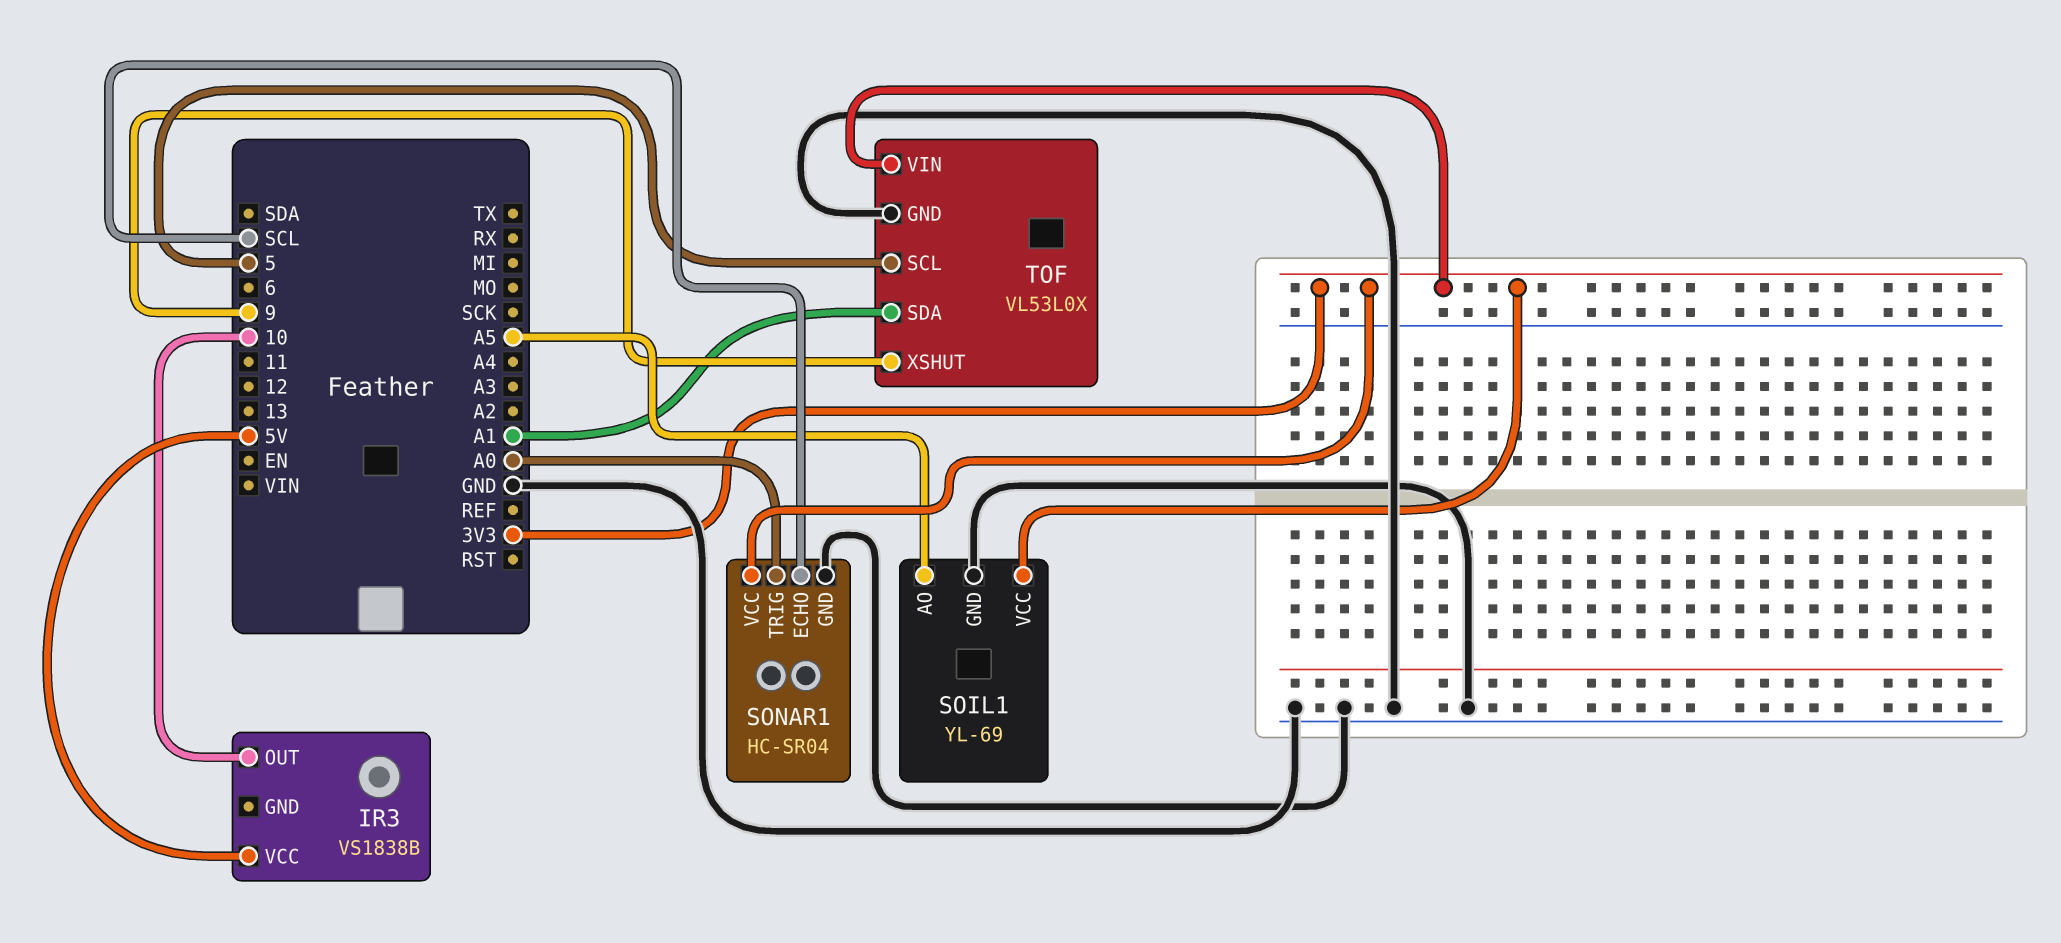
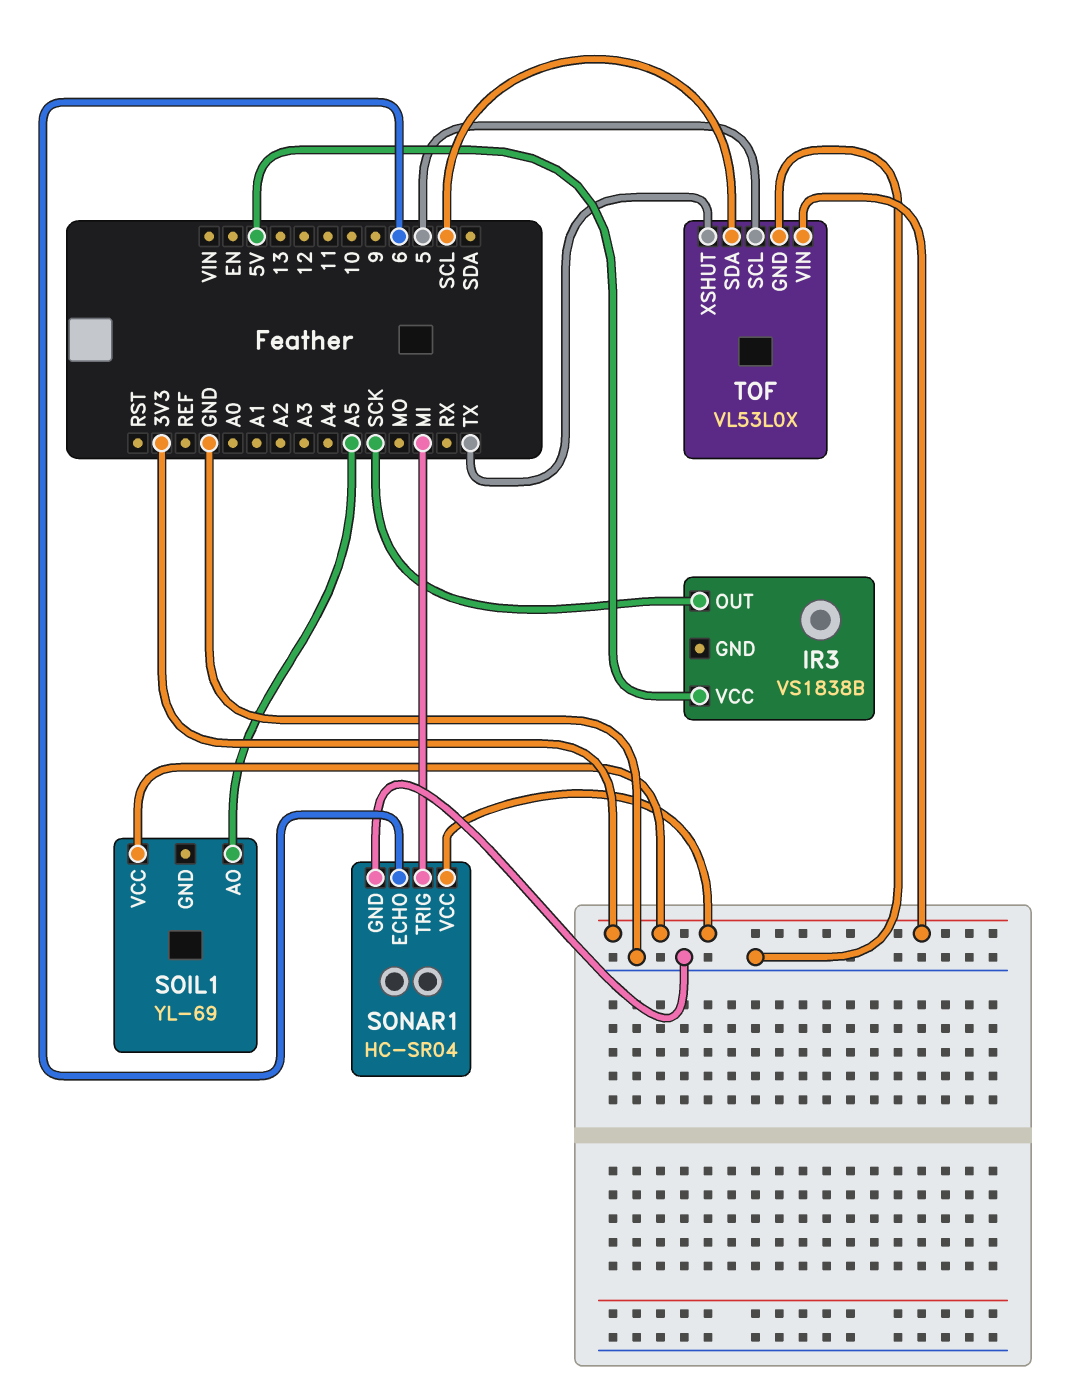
IR3 pin OUT: 10 -> SCK
SOIL1 pin GND: GND -> none
SONAR1 pin ECHO: SCL -> 6
SONAR1 pin TRIG: A0 -> MI
TOF pin SDA: A1 -> SCL
TOF pin XSHUT: 9 -> TX

